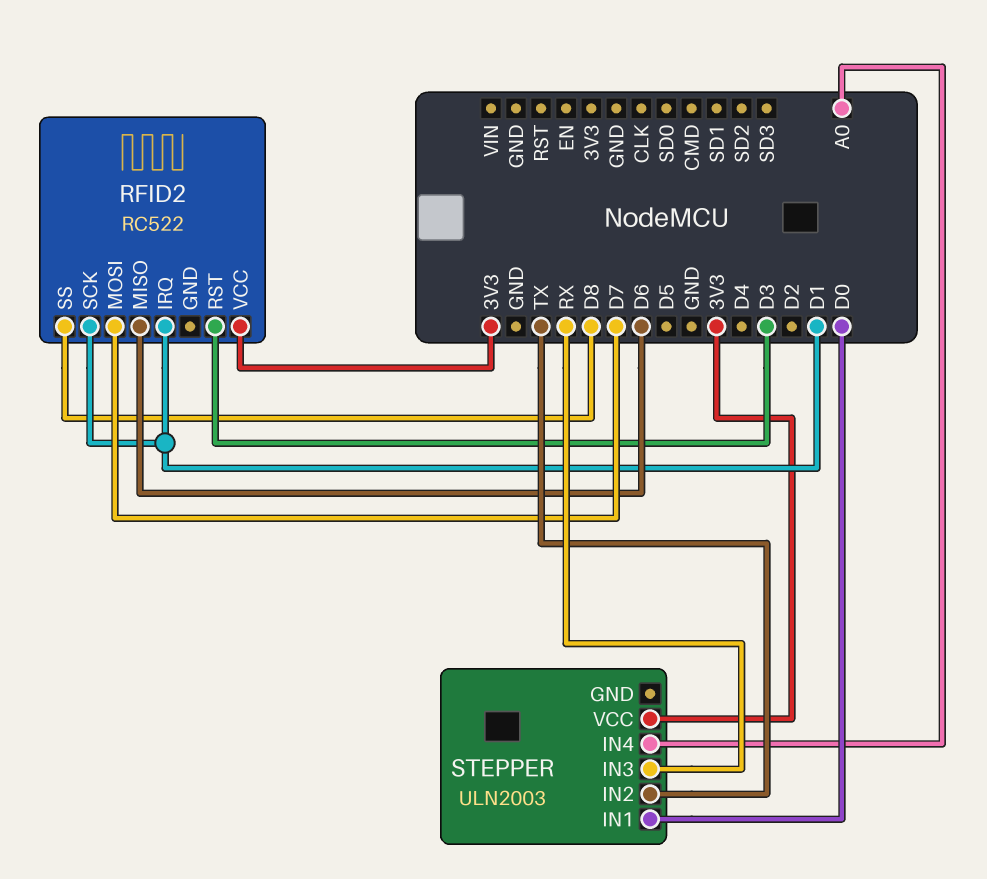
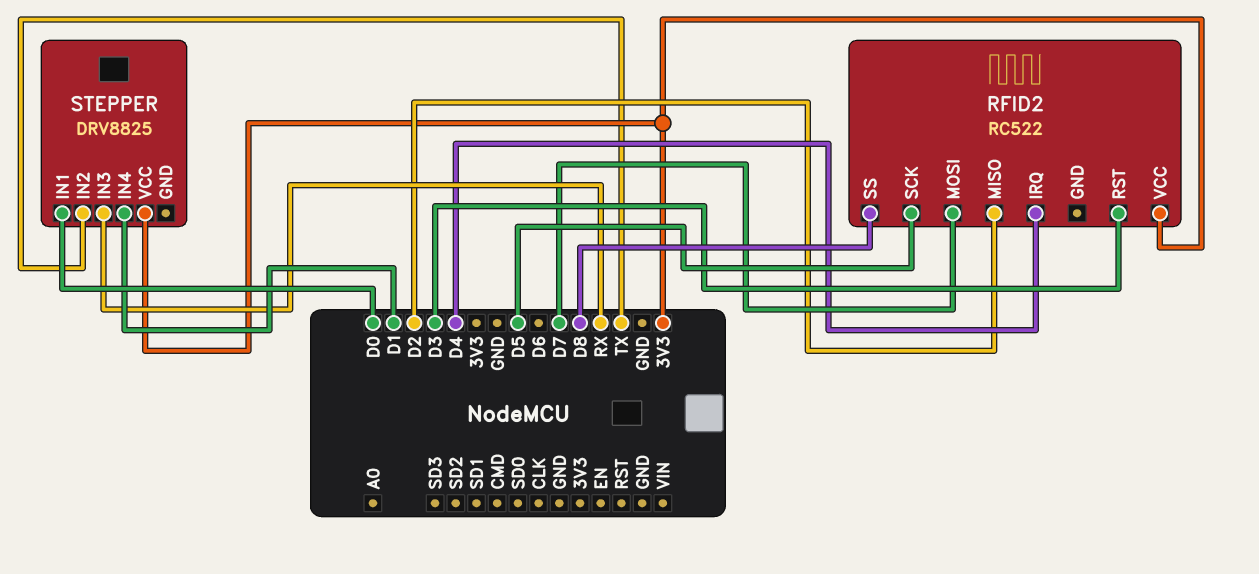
RFID2 pin IRQ: D1 -> D4
RFID2 pin MISO: D6 -> D2
RFID2 pin SCK: D1 -> D5
STEPPER: ULN2003 -> DRV8825
STEPPER pin IN4: A0 -> D1

